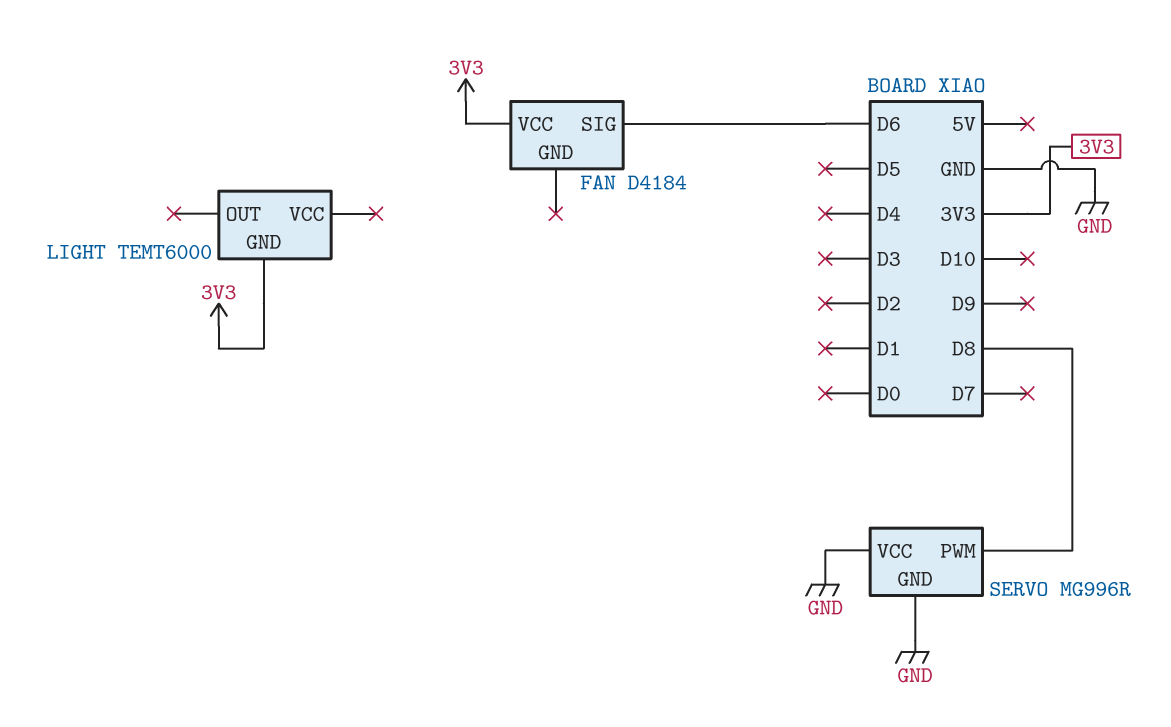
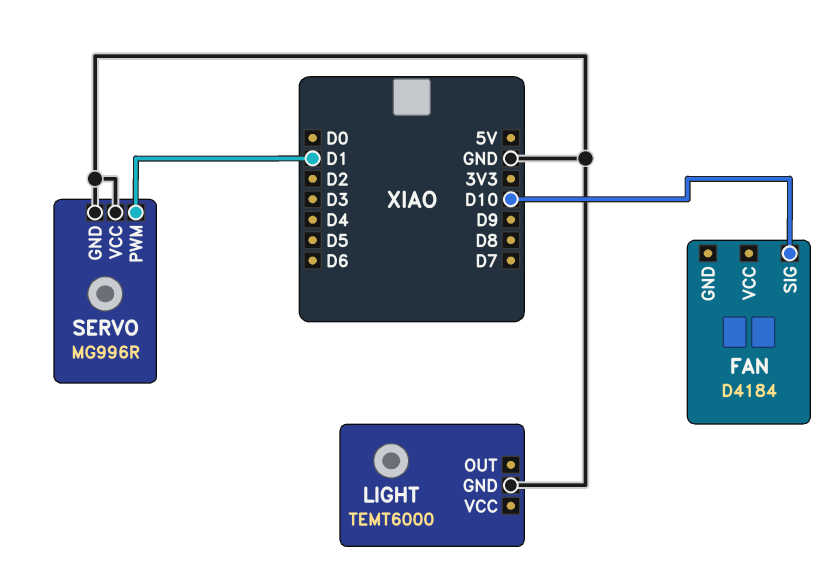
FAN pin SIG: D6 -> D10
FAN pin VCC: 3V3 -> none
LIGHT pin GND: 3V3 -> GND
SERVO pin PWM: D8 -> D1

